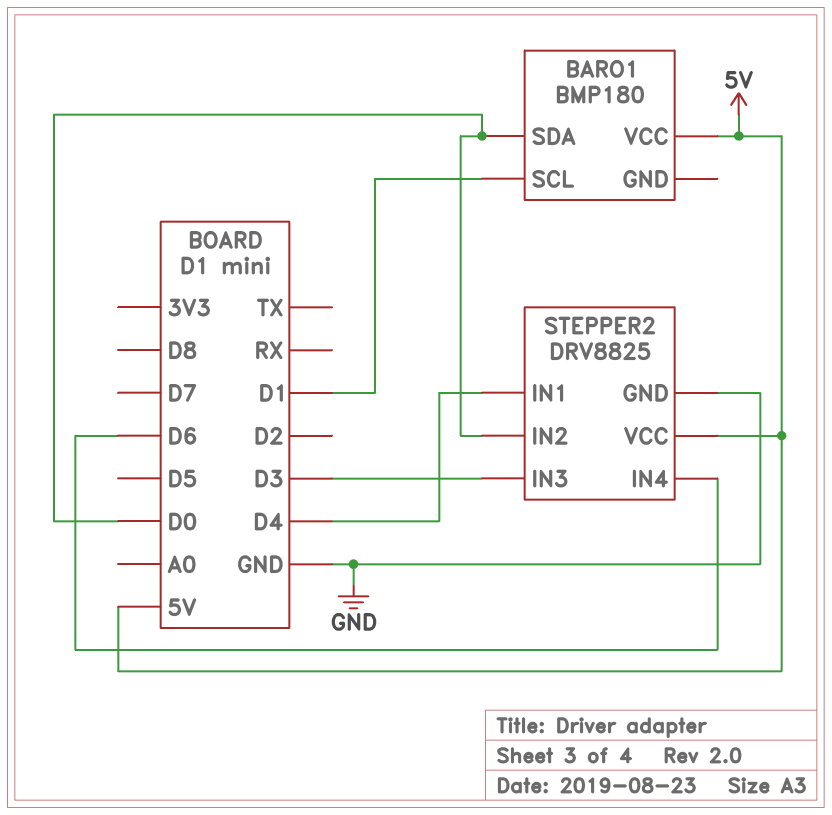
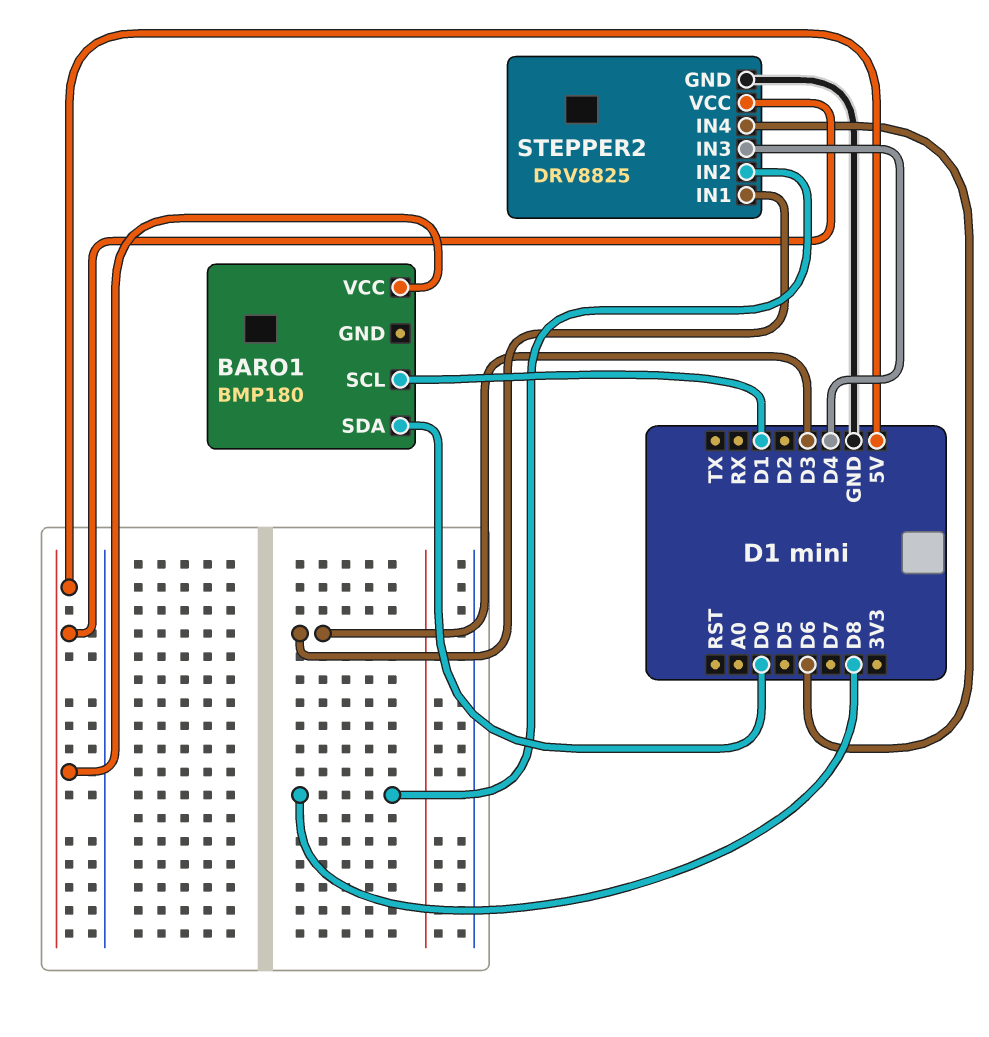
STEPPER2 pin IN1: D4 -> D3
STEPPER2 pin IN2: D0 -> D8
STEPPER2 pin IN3: D3 -> D4

